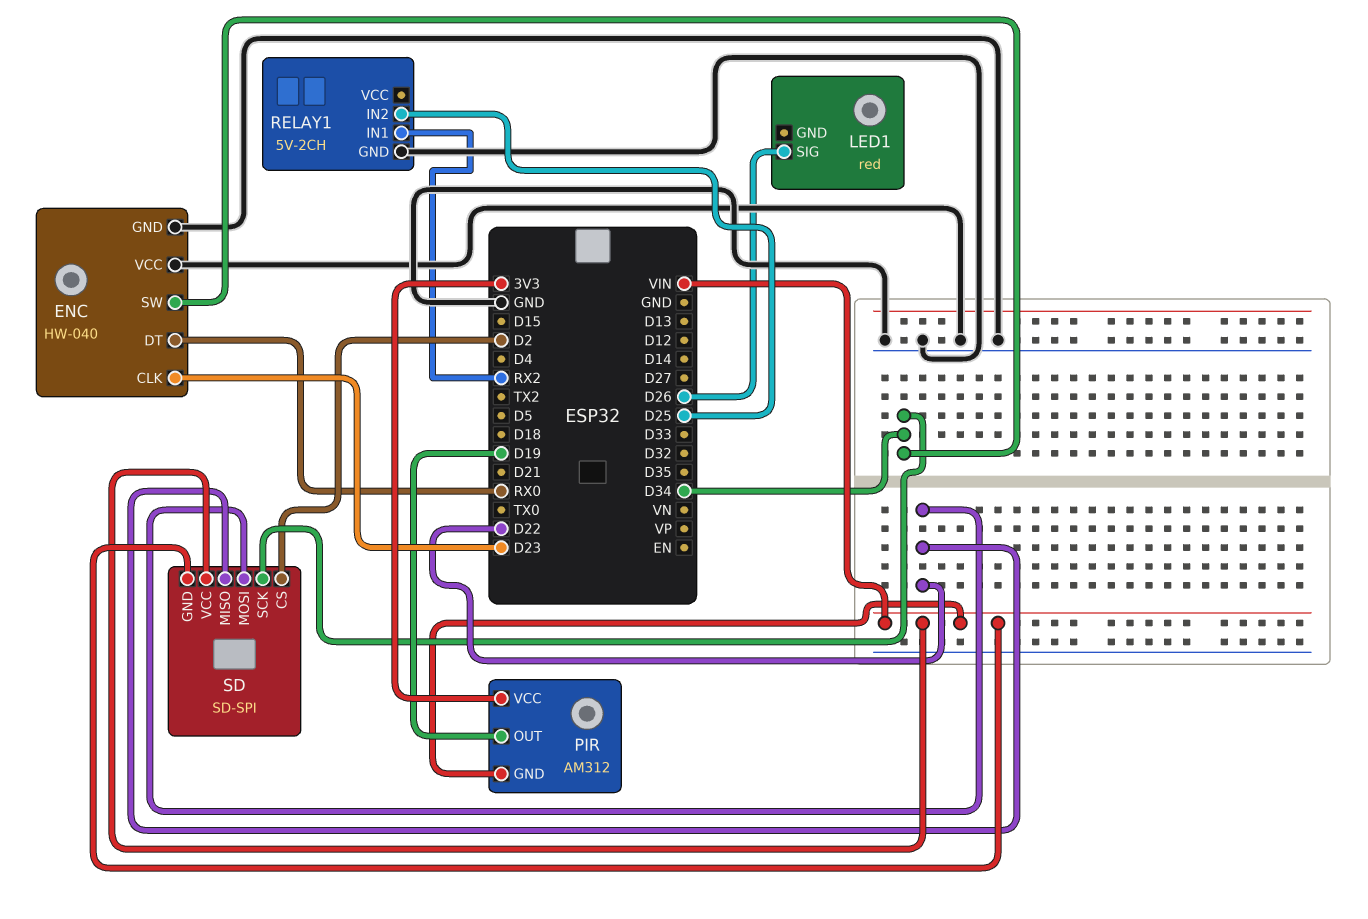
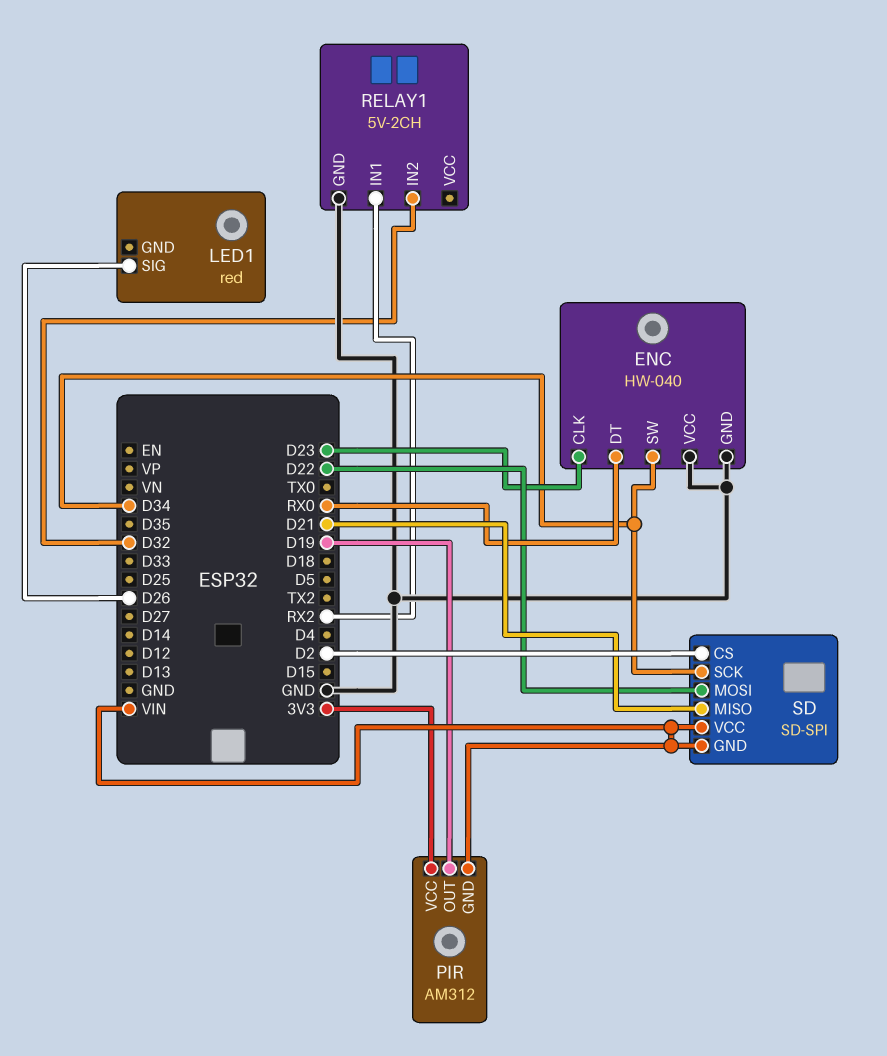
RELAY1 pin IN2: D25 -> D32
SD pin MISO: D22 -> D21

